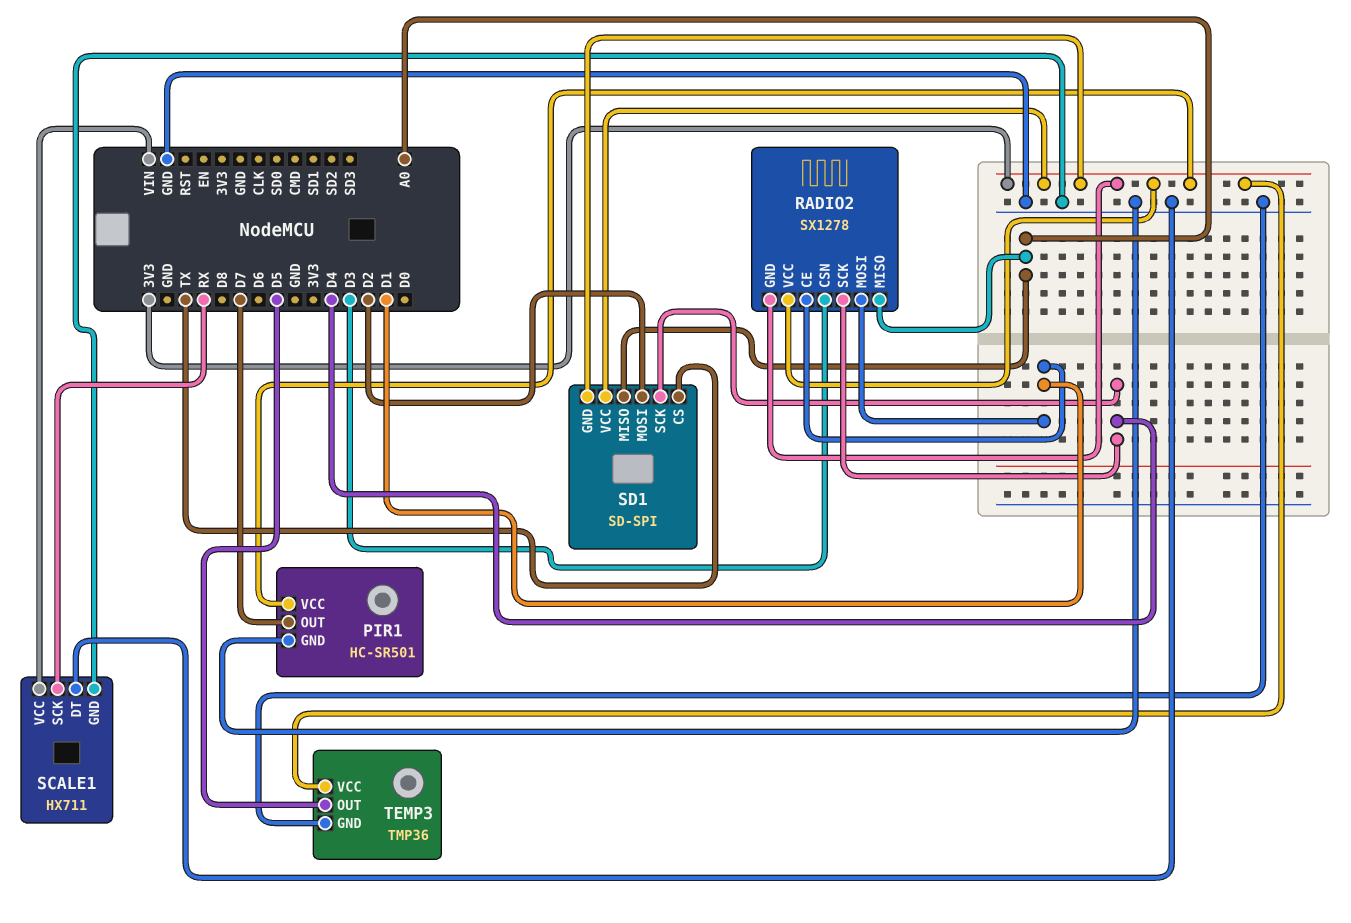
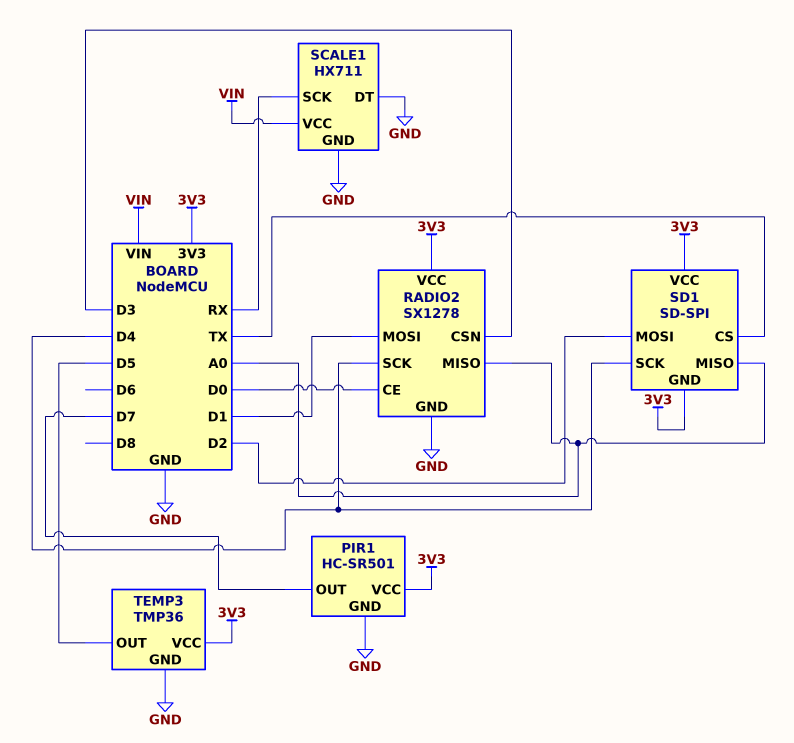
RADIO2 pin CE: D1 -> D0
RADIO2 pin GND: 3V3 -> GND

